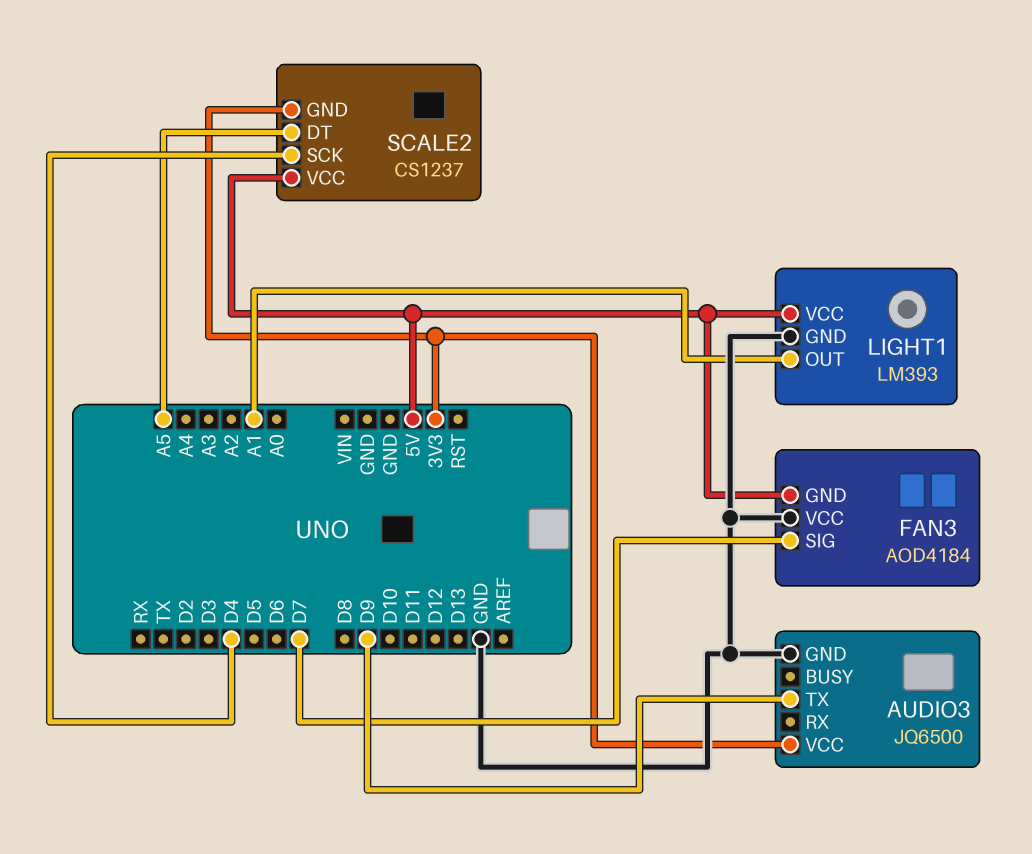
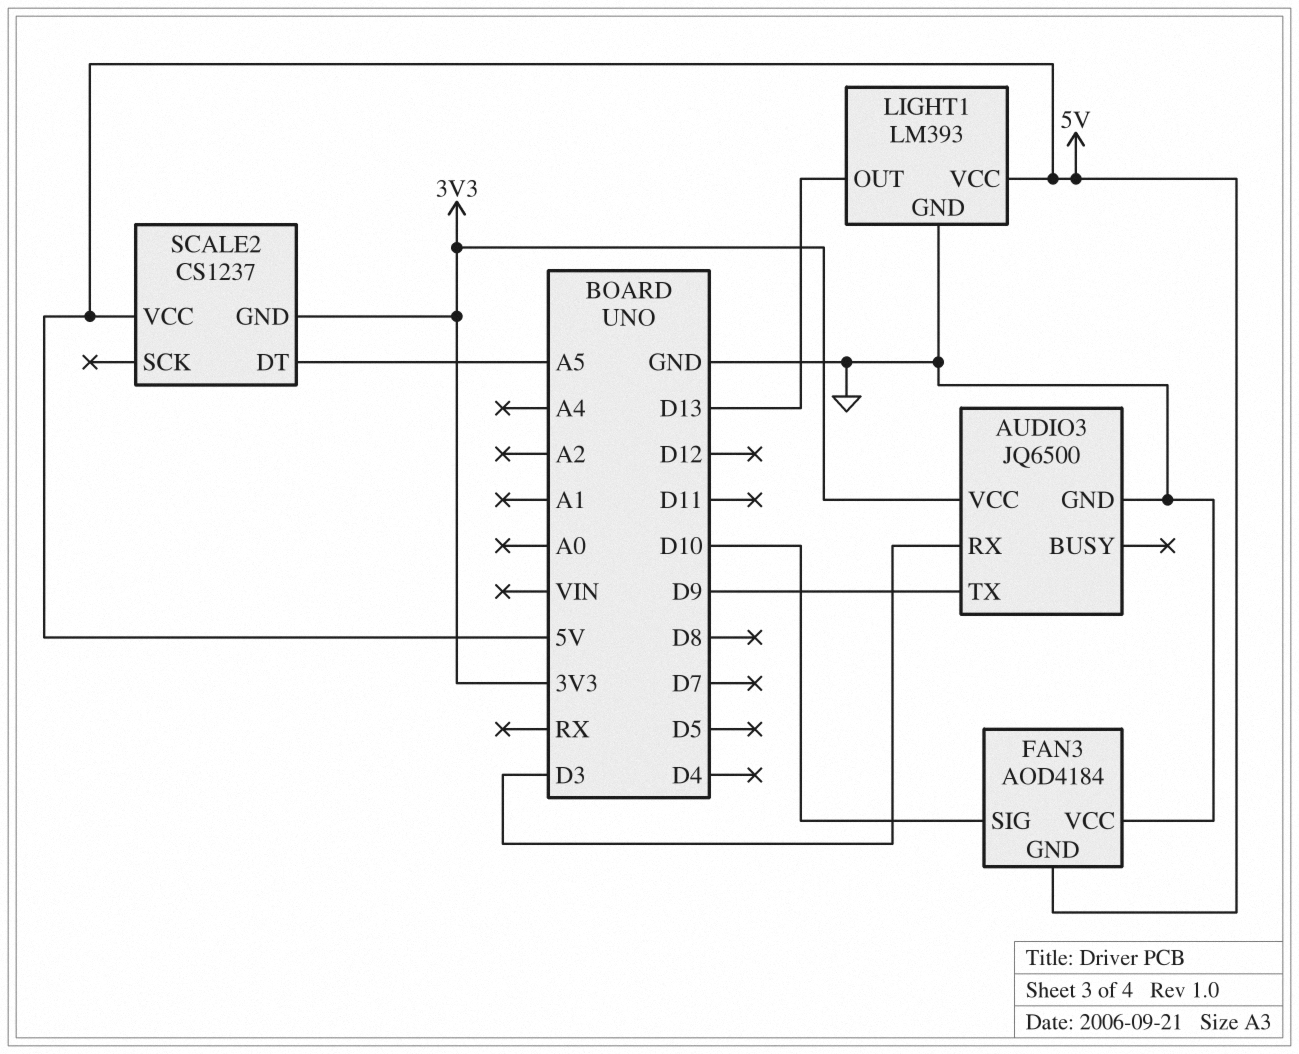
AUDIO3 pin RX: none -> D3
FAN3 pin SIG: D7 -> D10
LIGHT1 pin OUT: A1 -> D13
SCALE2 pin SCK: D4 -> none

